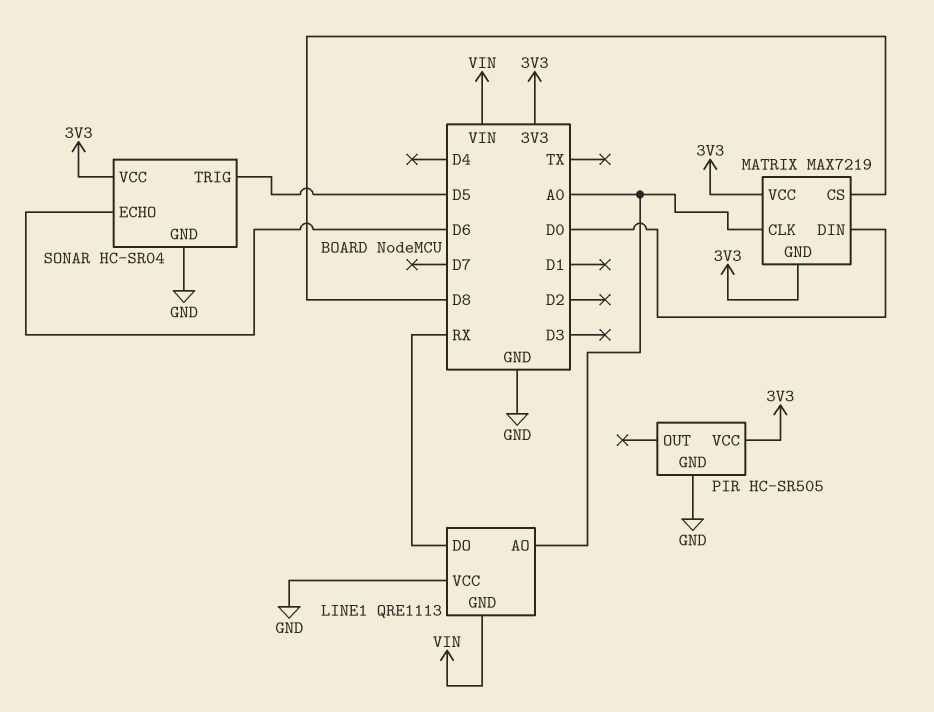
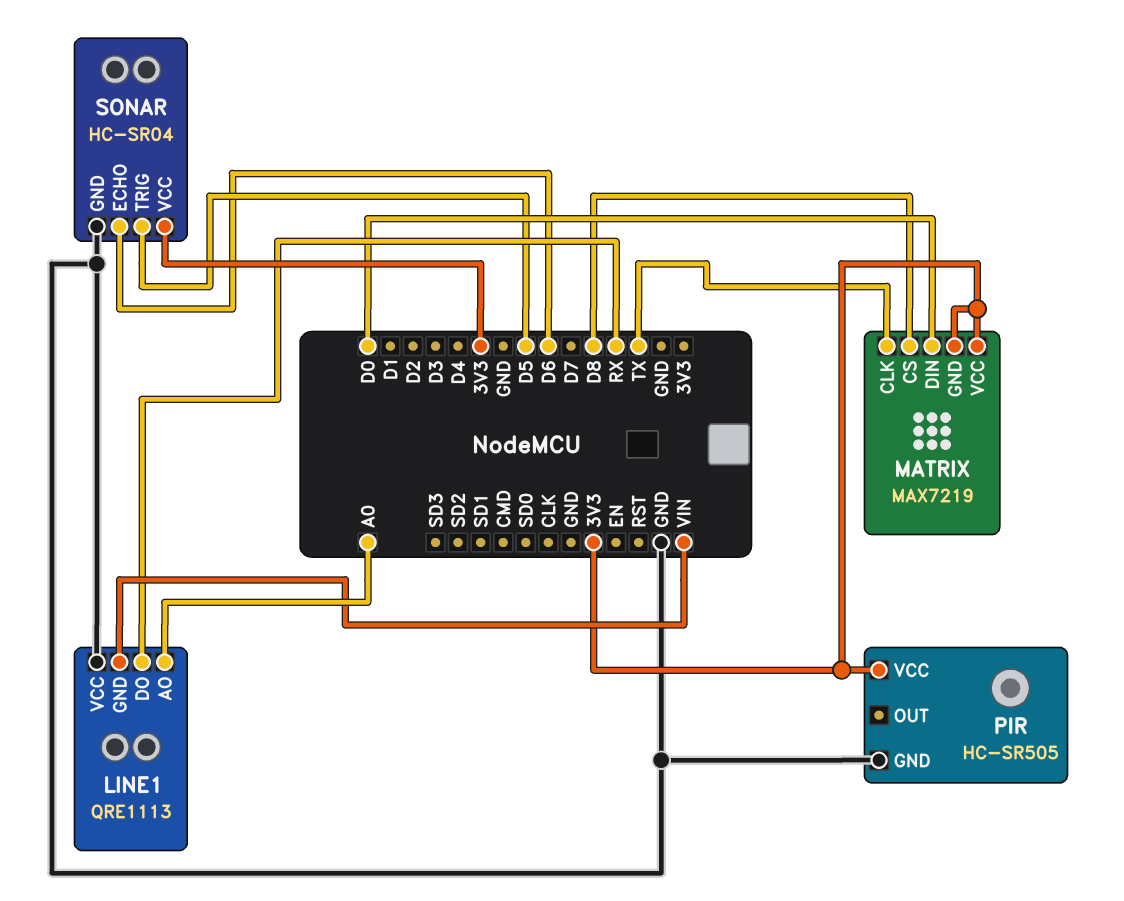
MATRIX pin CLK: A0 -> TX

